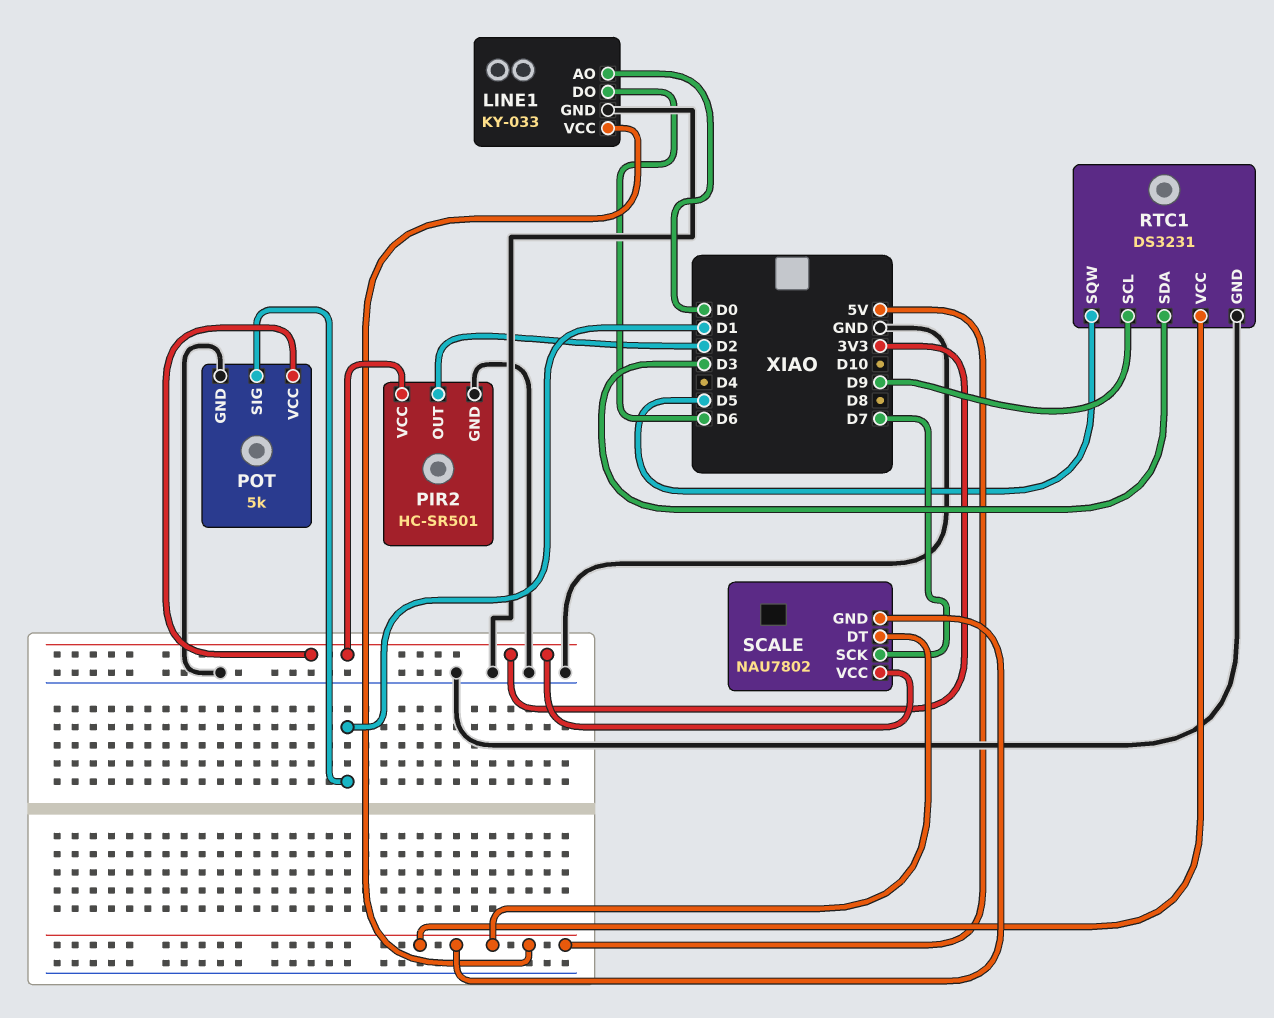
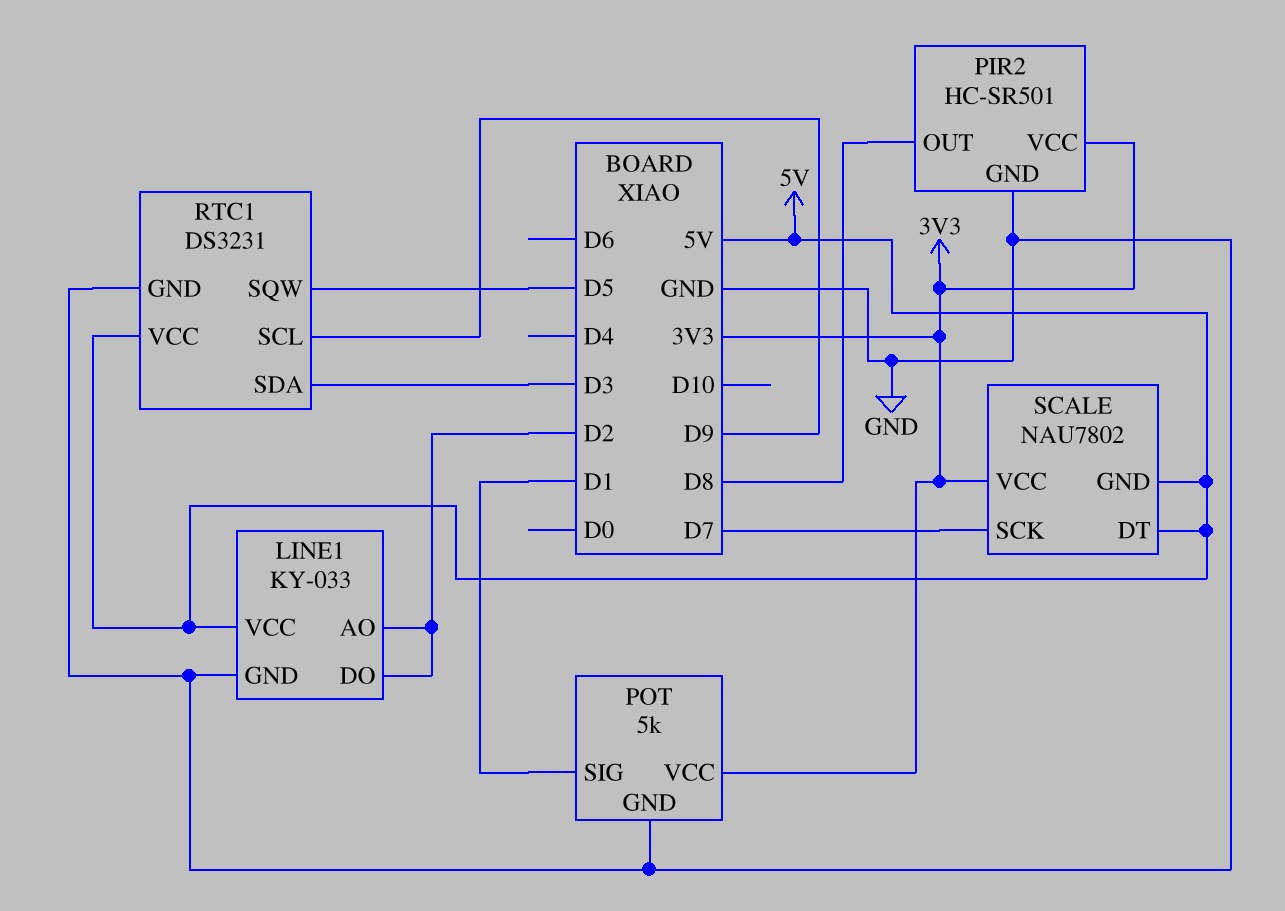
LINE1 pin AO: D0 -> D2
LINE1 pin DO: D6 -> D2
PIR2 pin OUT: D2 -> D8

